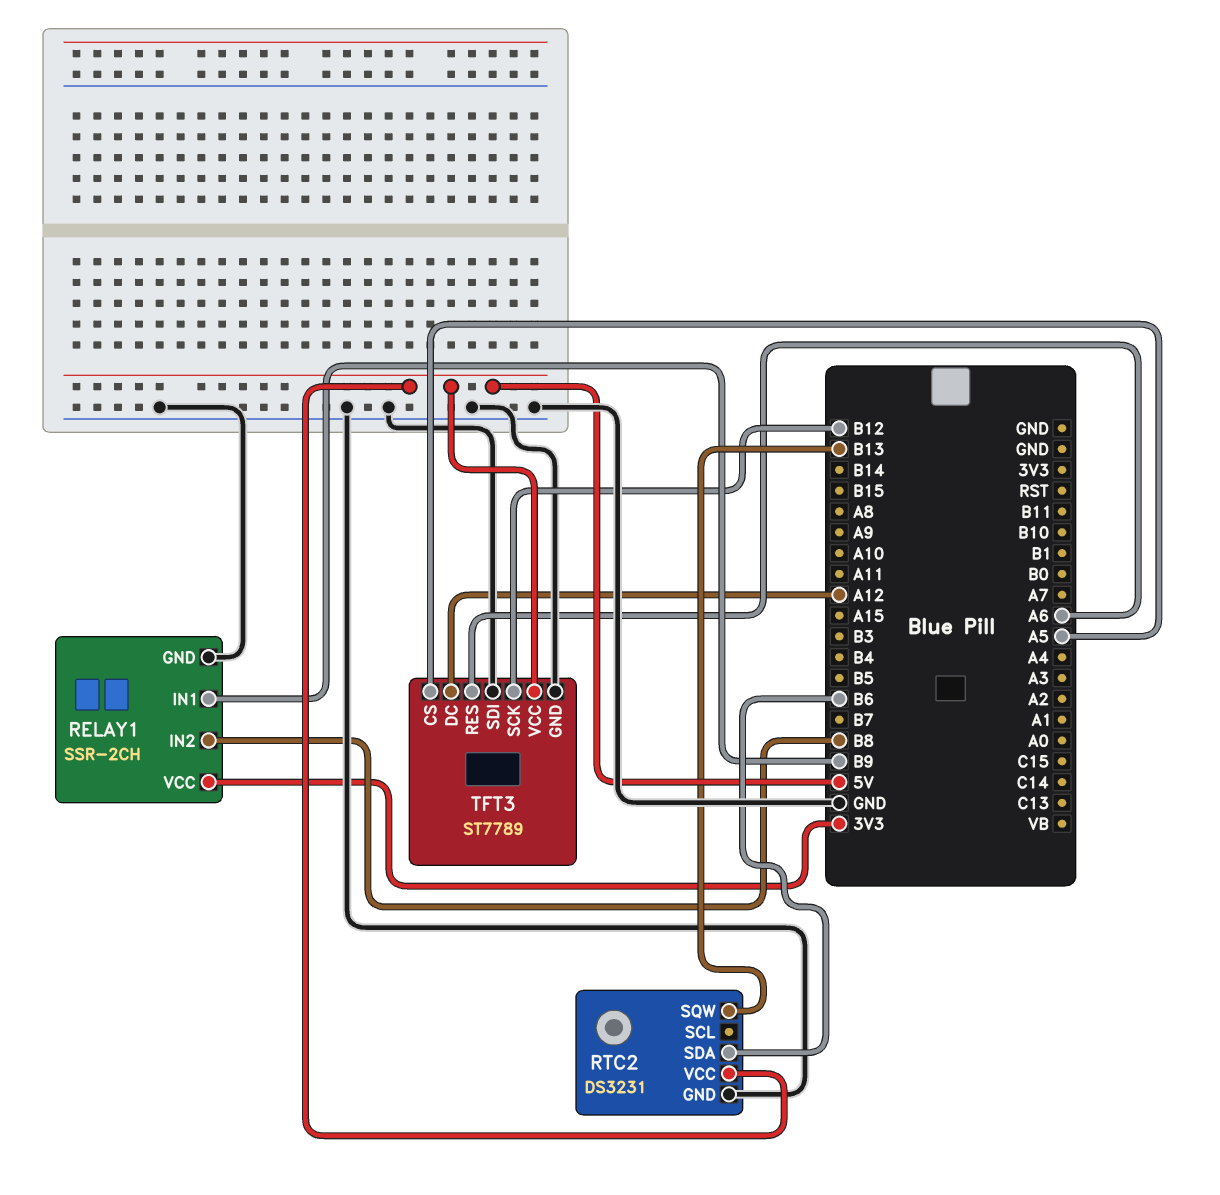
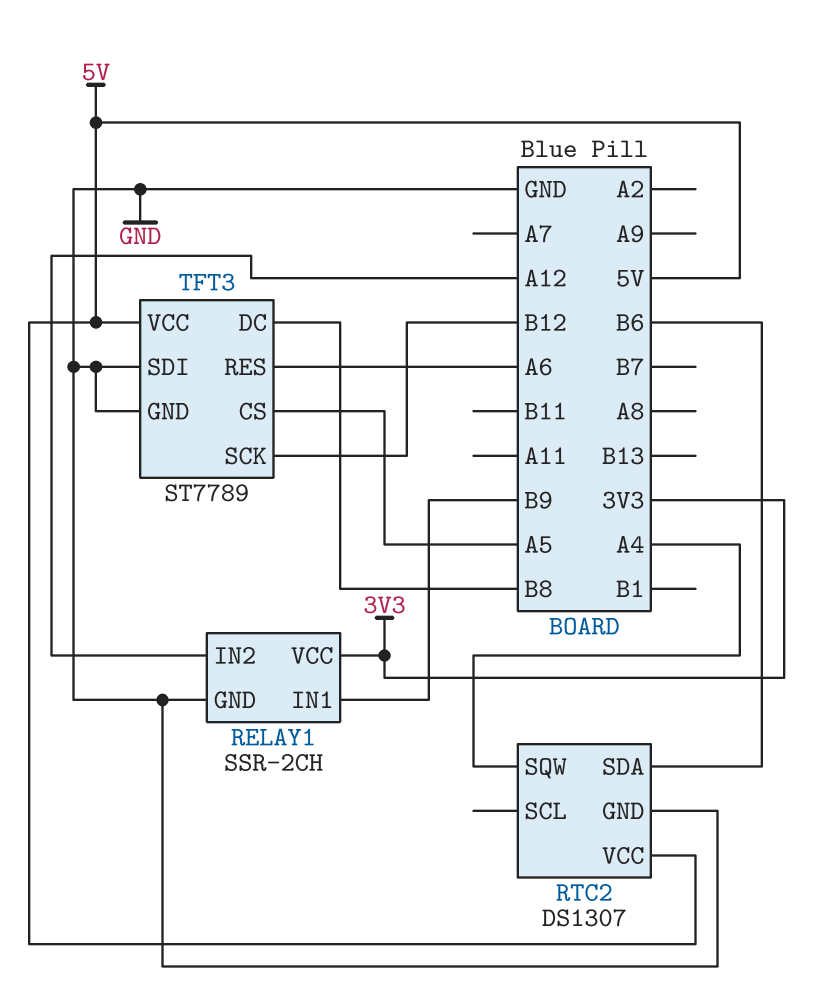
RELAY1 pin IN2: B8 -> A12
RTC2: DS3231 -> DS1307
RTC2 pin SQW: B13 -> A4
TFT3 pin DC: A12 -> B8

